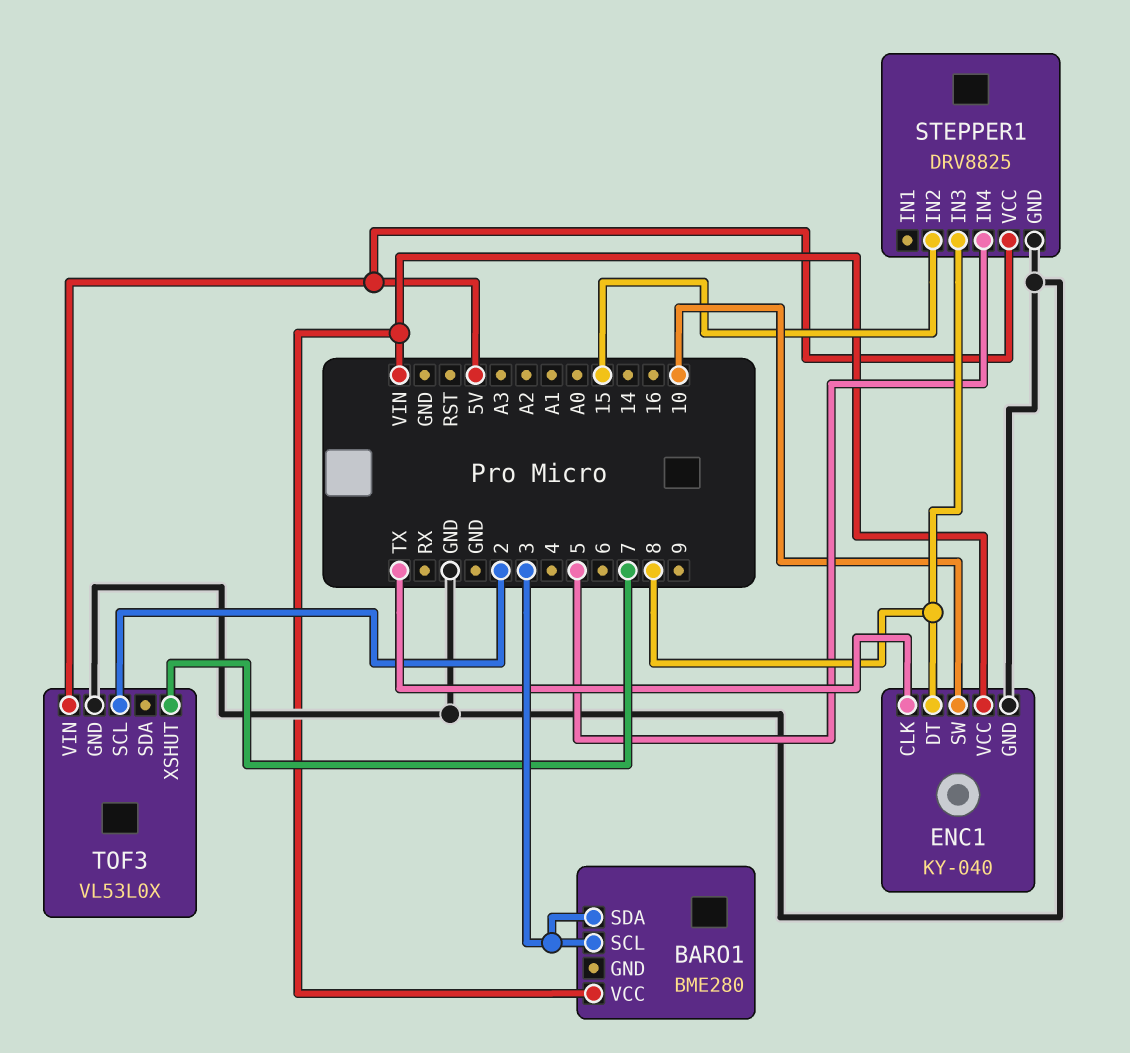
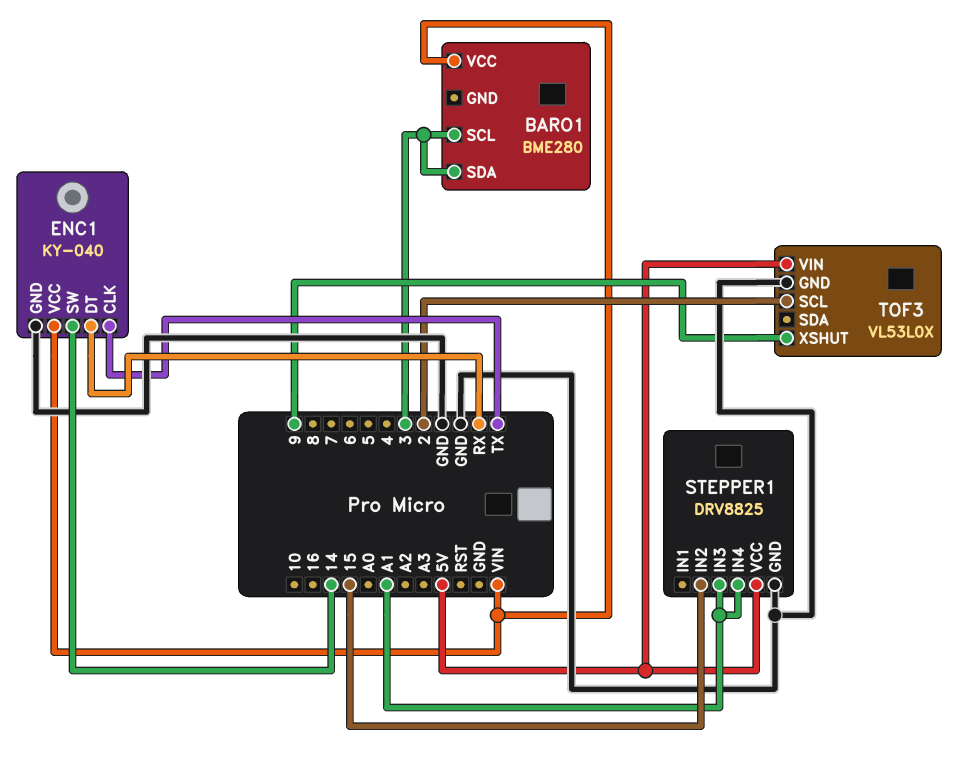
ENC1 pin DT: 8 -> RX
ENC1 pin SW: 10 -> 14
STEPPER1 pin IN3: 8 -> A1
STEPPER1 pin IN4: 5 -> A1
TOF3 pin XSHUT: 7 -> 9

